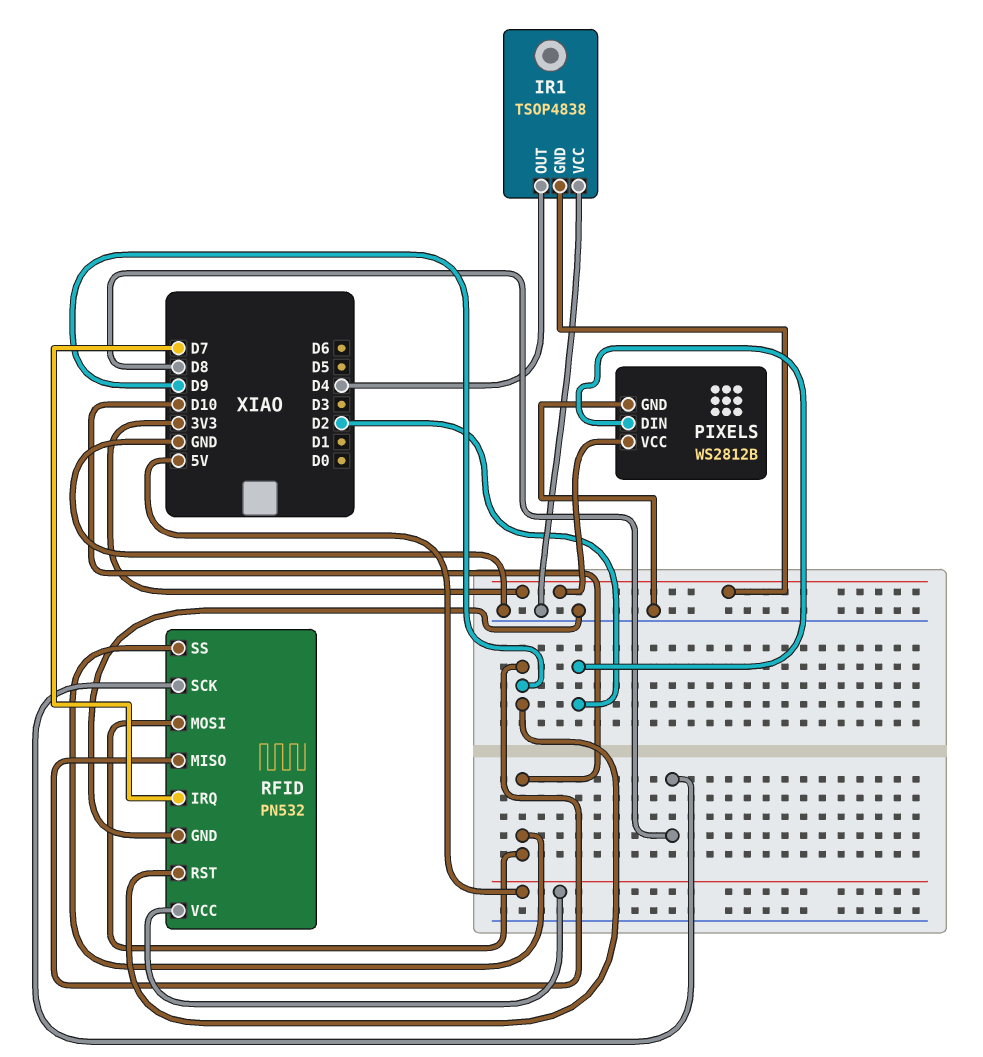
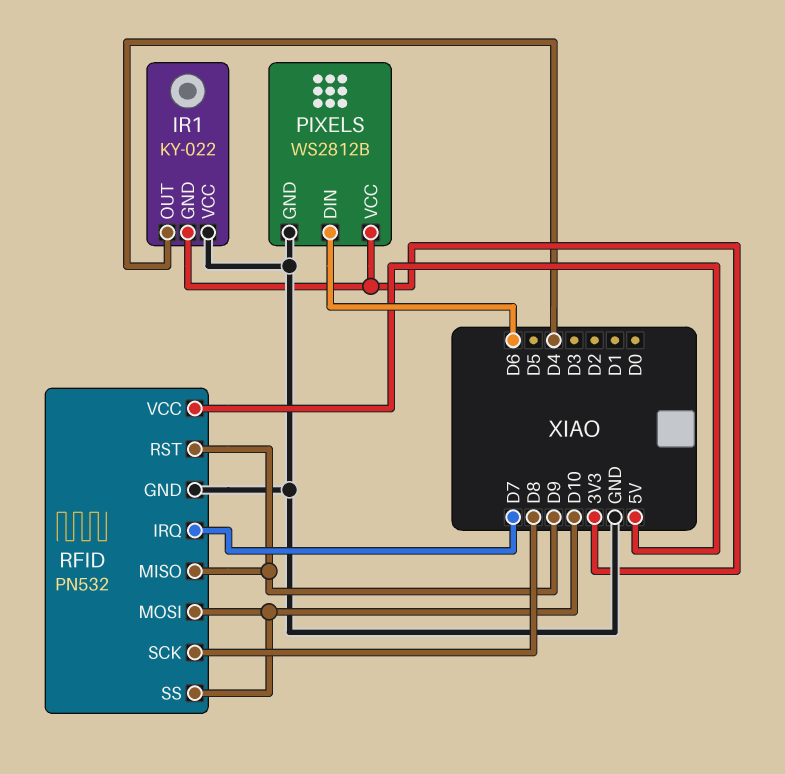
IR1: TSOP4838 -> KY-022
PIXELS pin DIN: D2 -> D6

